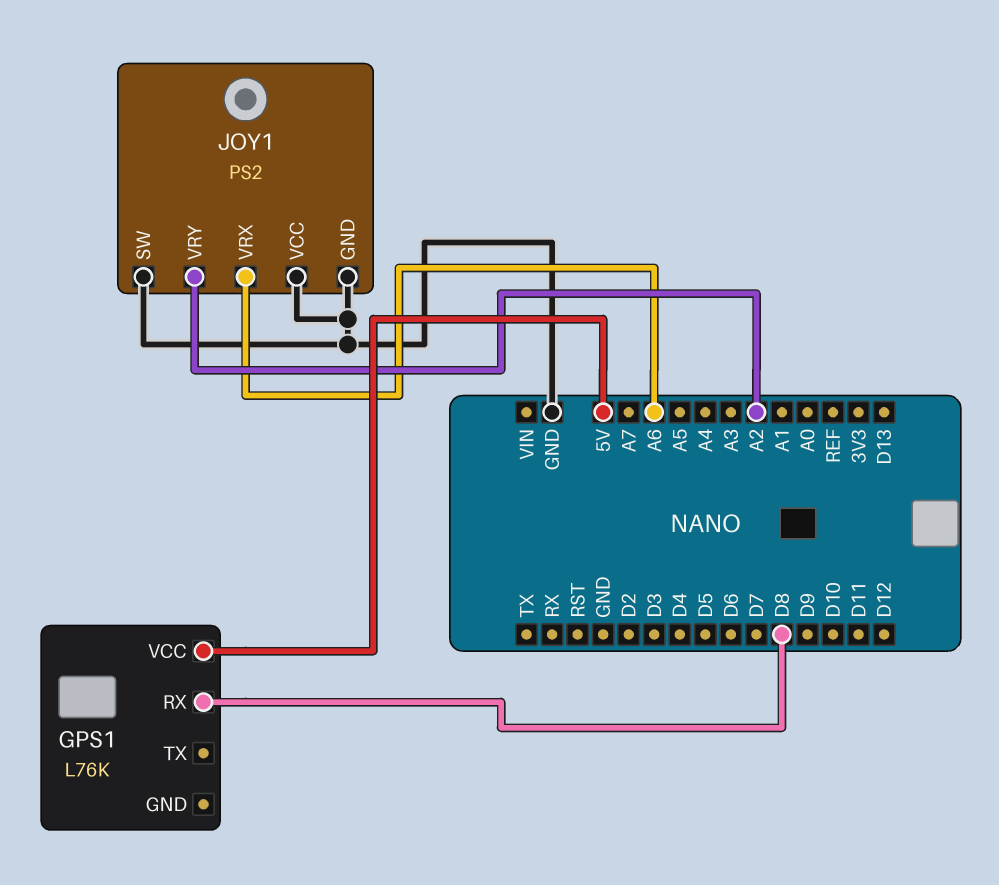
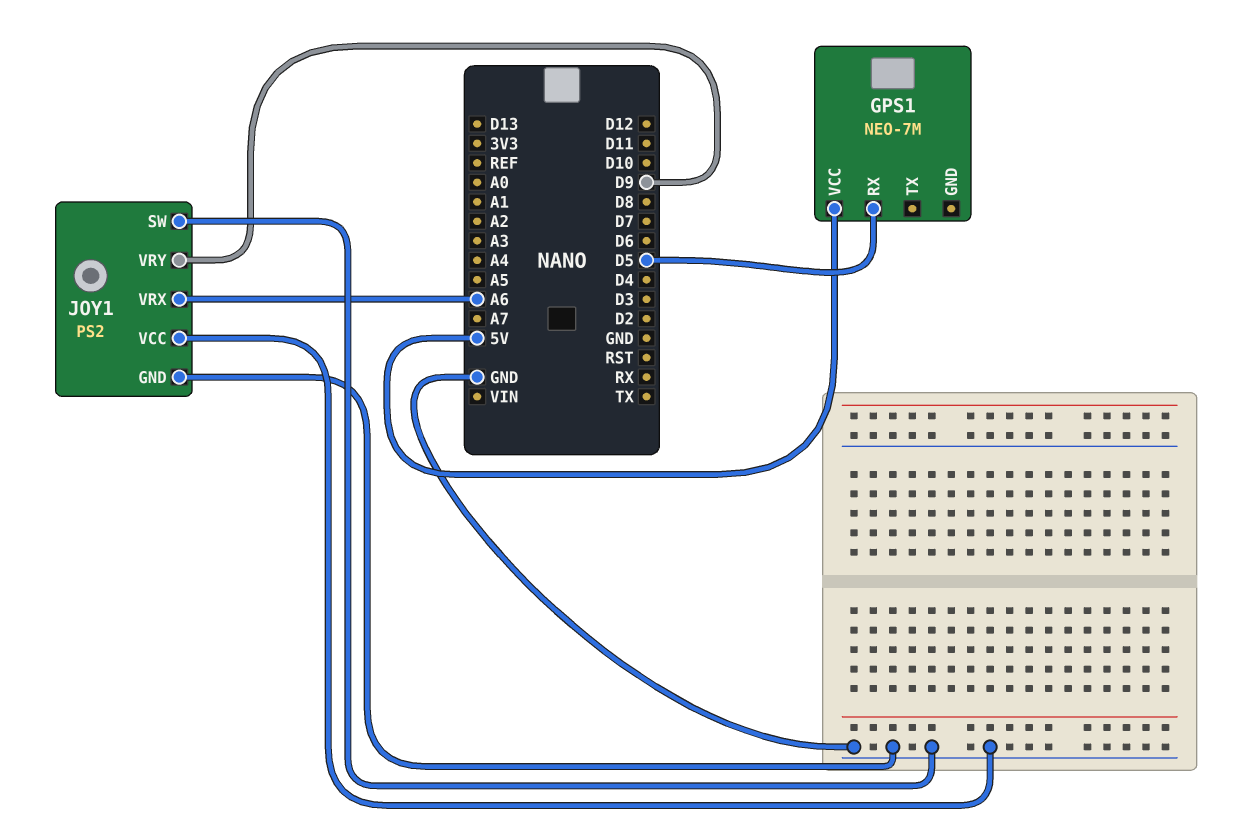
GPS1: L76K -> NEO-7M
GPS1 pin RX: D8 -> D5
JOY1 pin VRY: A2 -> D9

